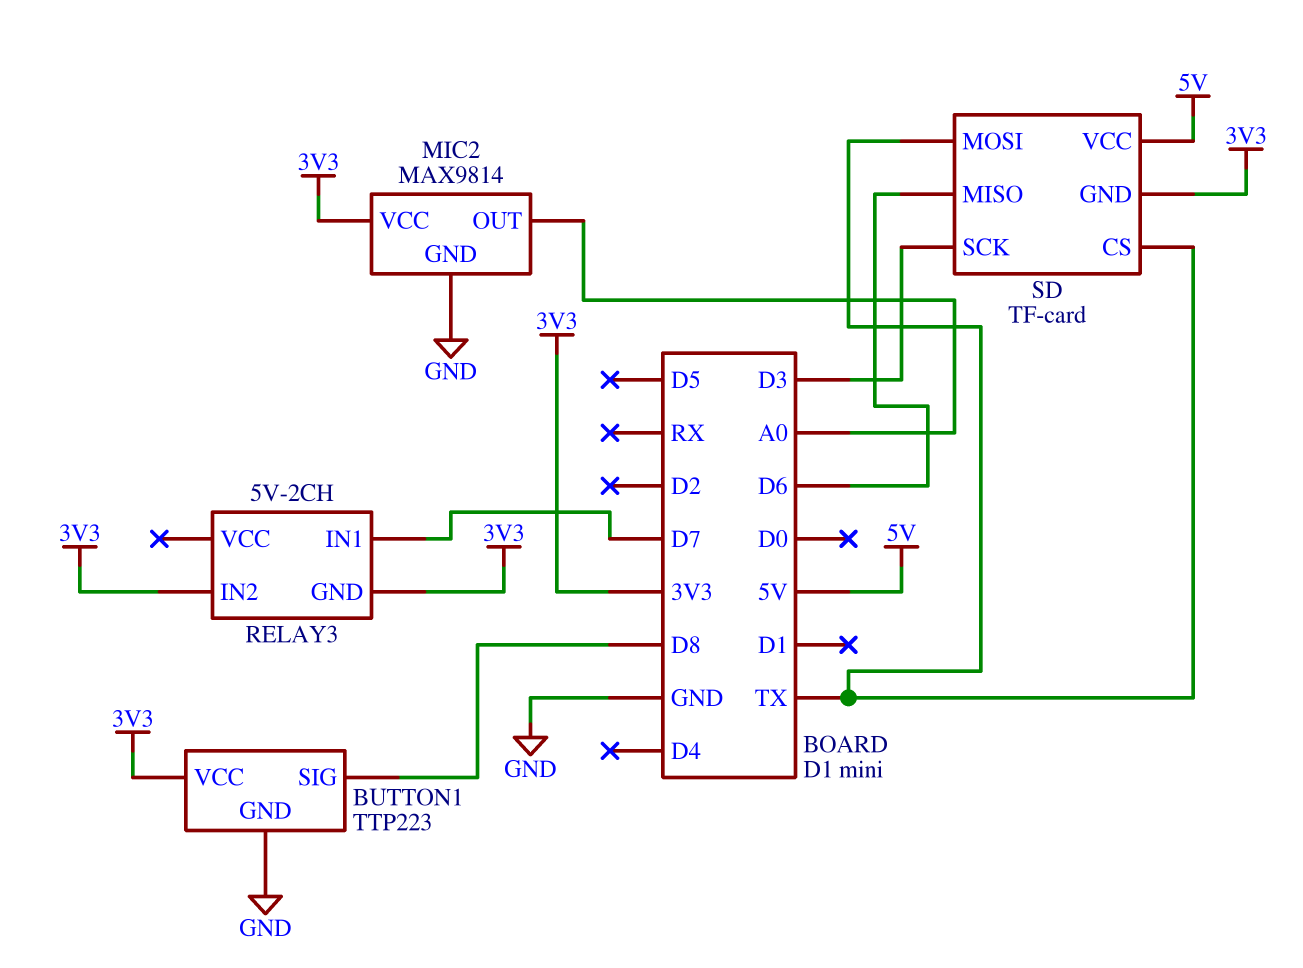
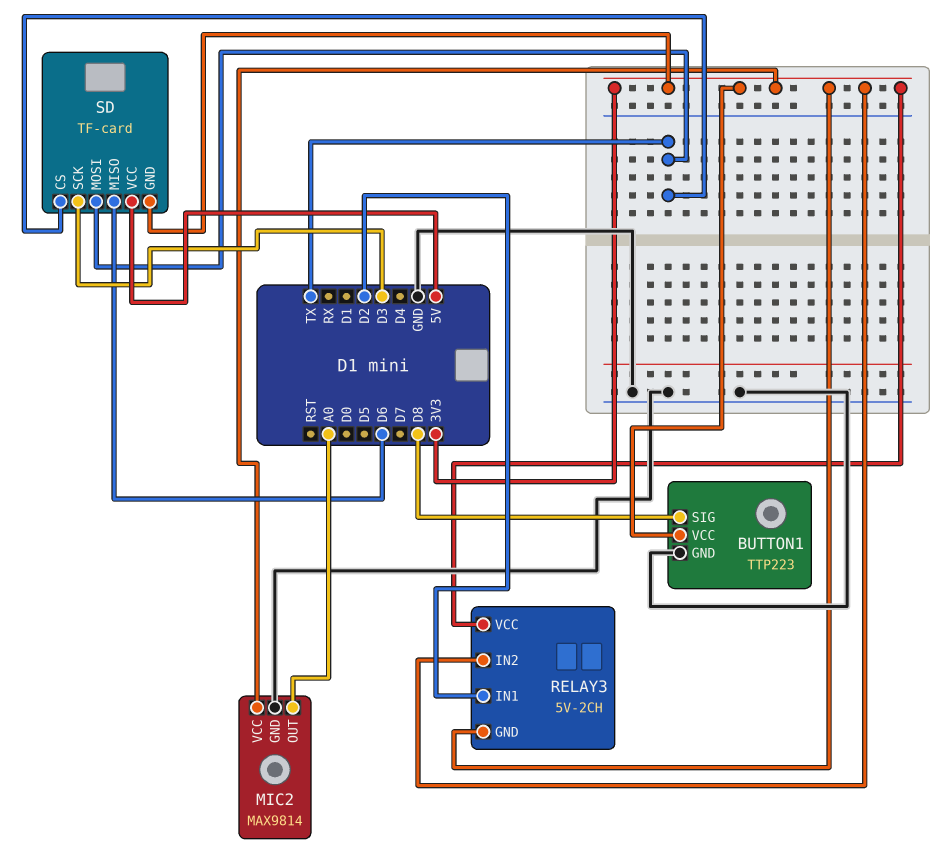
RELAY3 pin IN1: D7 -> D2
RELAY3 pin VCC: none -> 3V3

